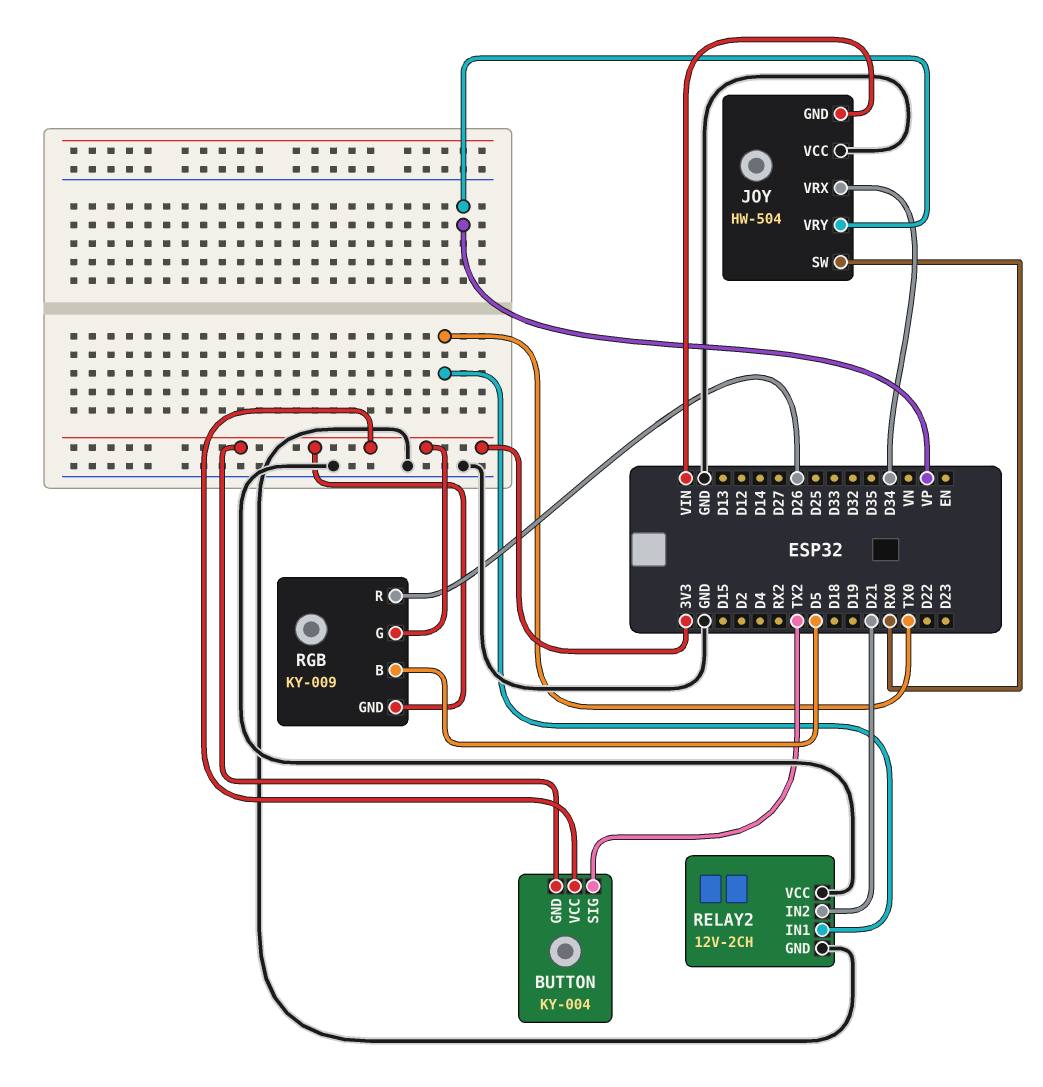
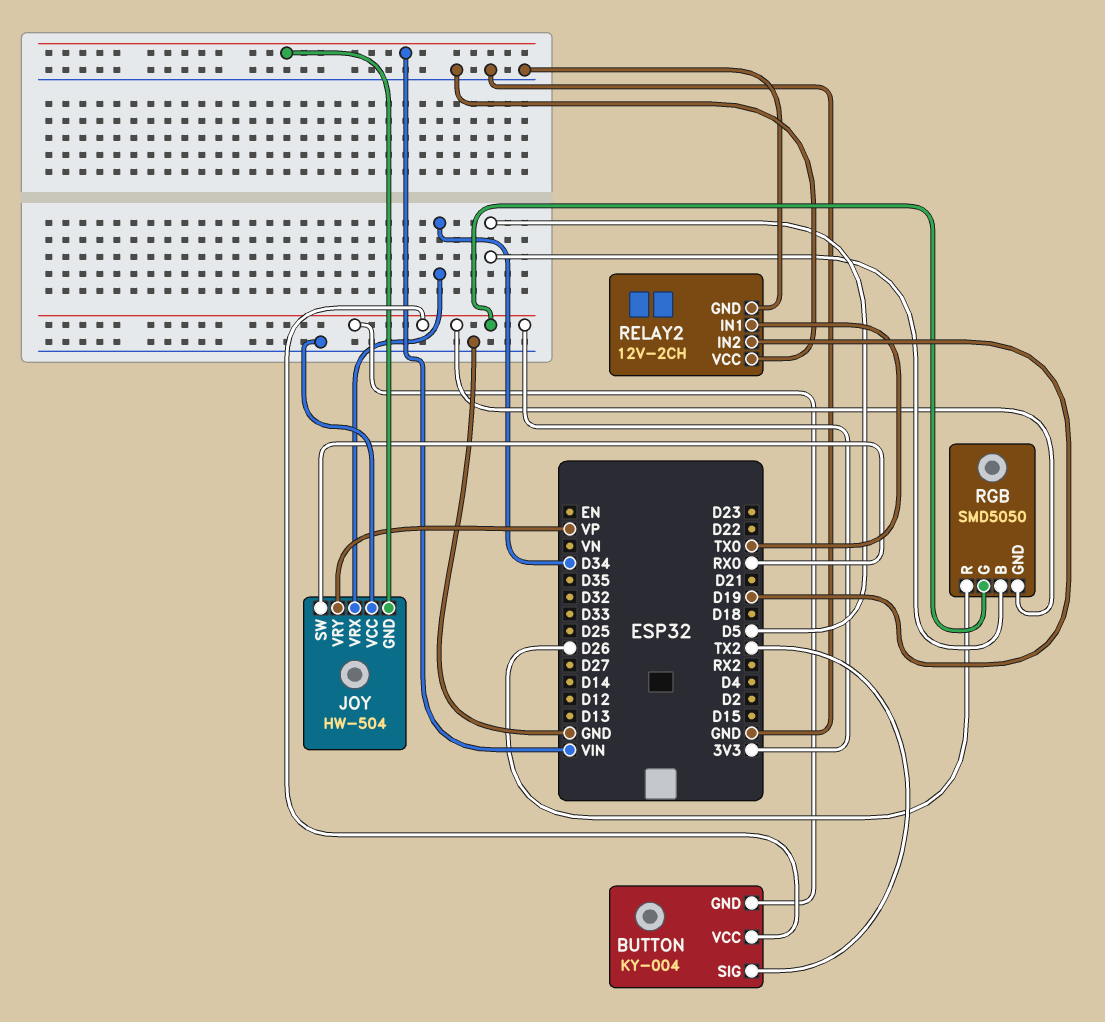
RELAY2 pin IN2: D21 -> D19
RGB: KY-009 -> SMD5050

